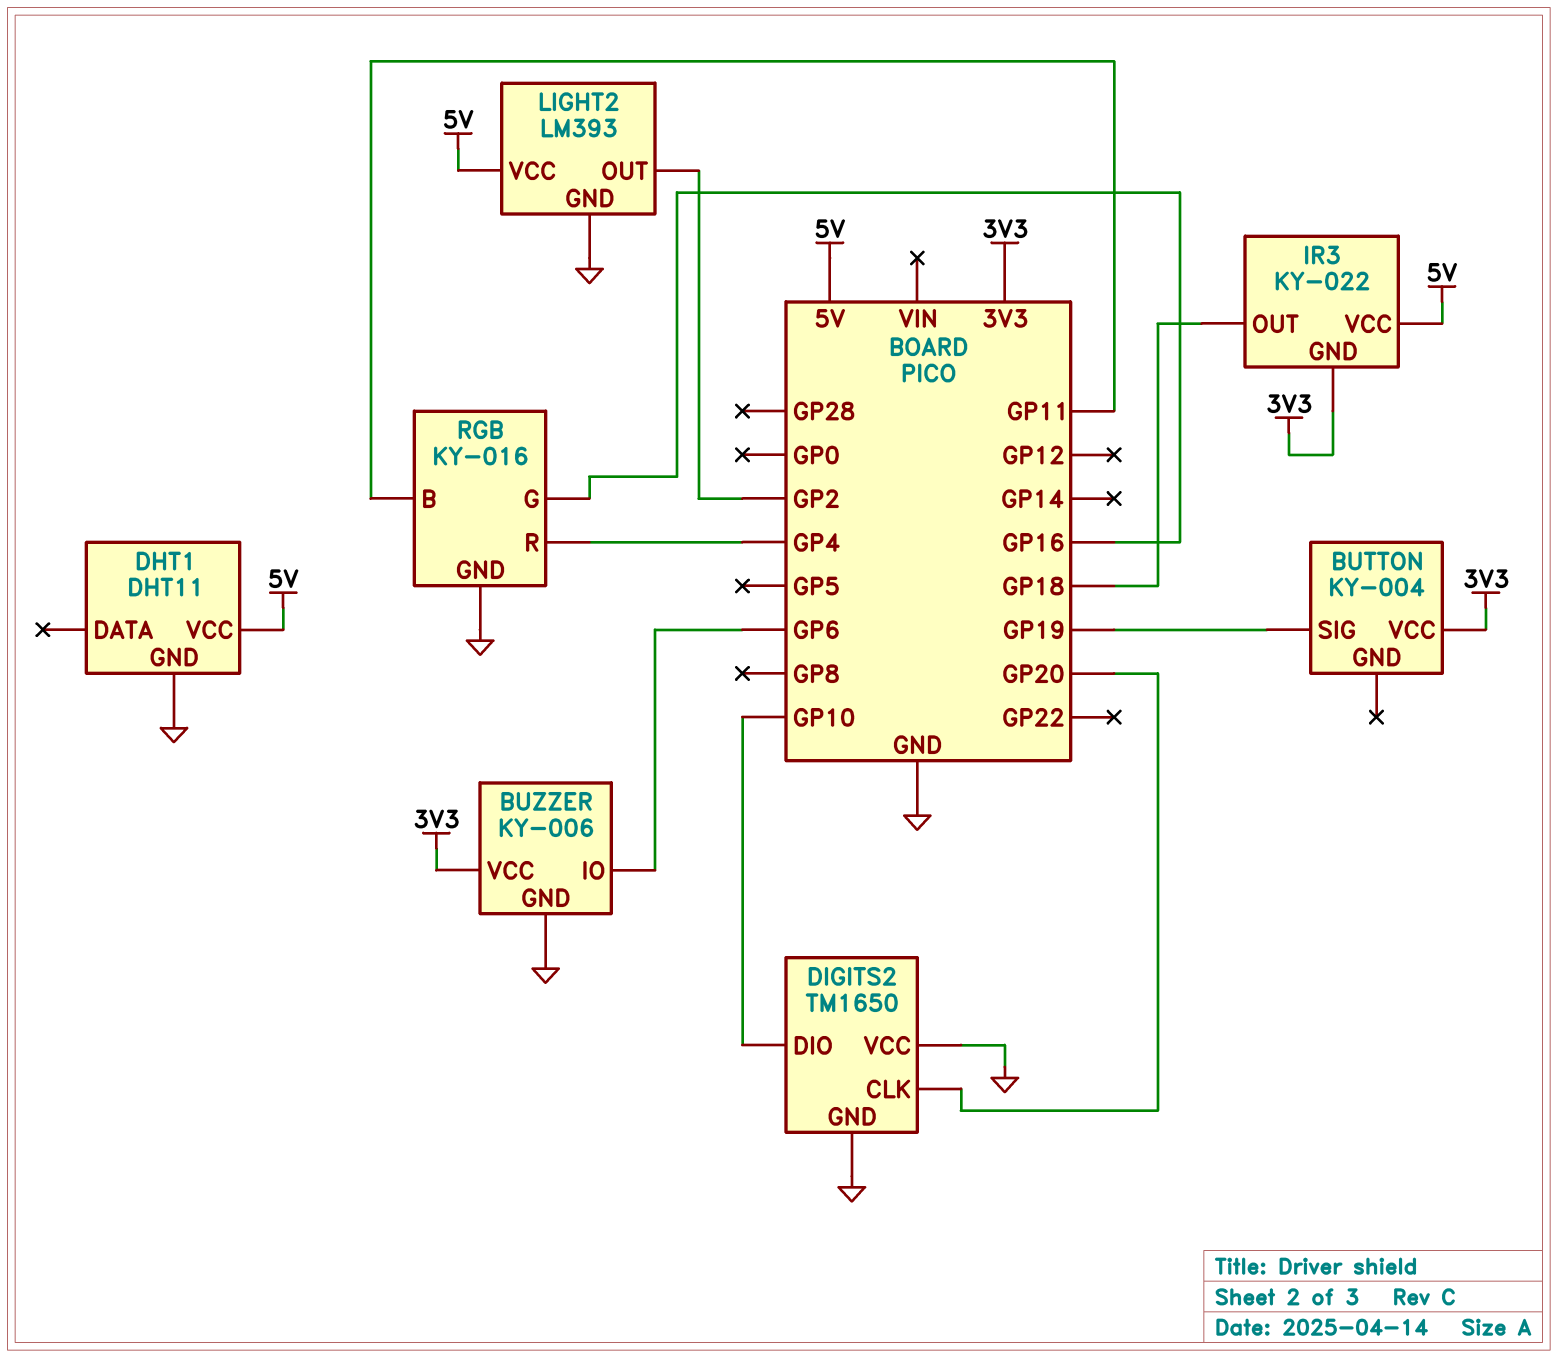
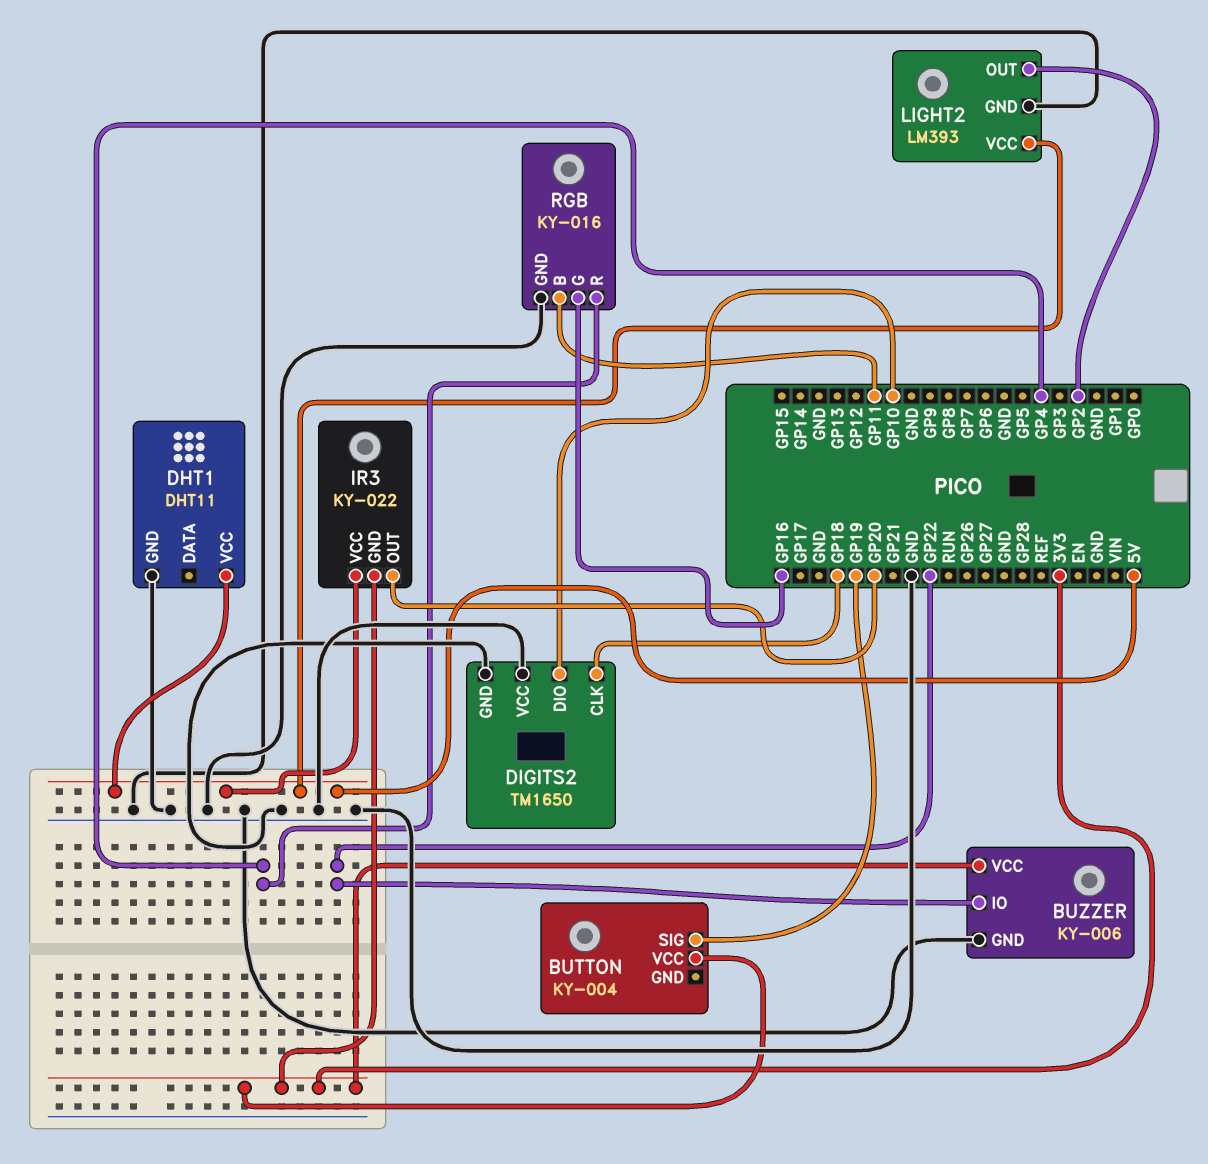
BUZZER pin IO: GP6 -> GP22
DIGITS2 pin CLK: GP20 -> GP18
IR3 pin OUT: GP18 -> GP20

